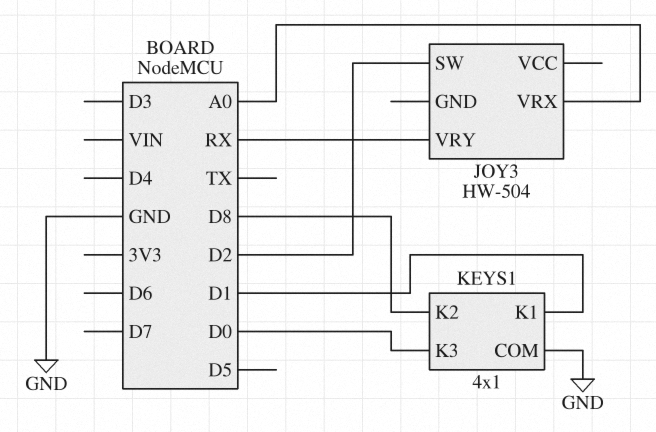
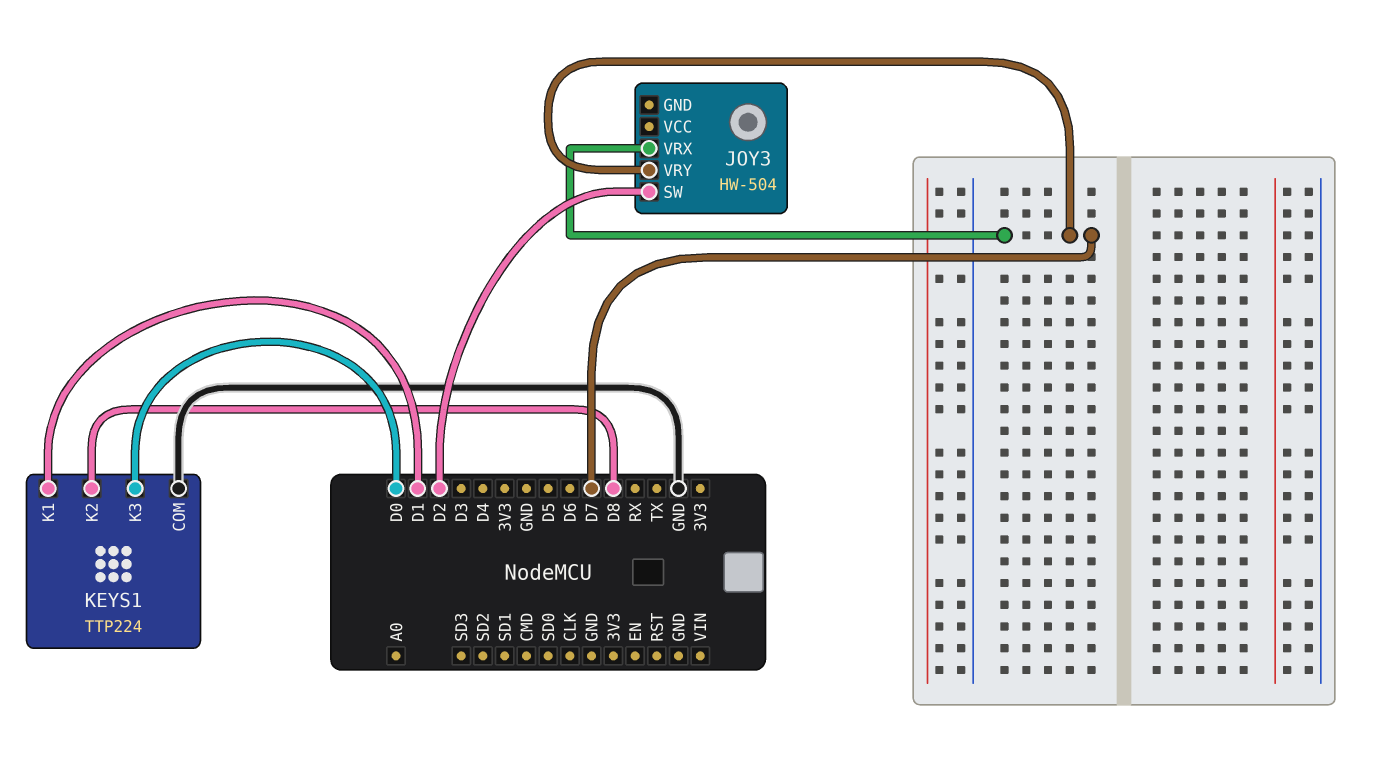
JOY3 pin VRX: A0 -> D7
JOY3 pin VRY: RX -> D7
KEYS1: 4x1 -> TTP224

